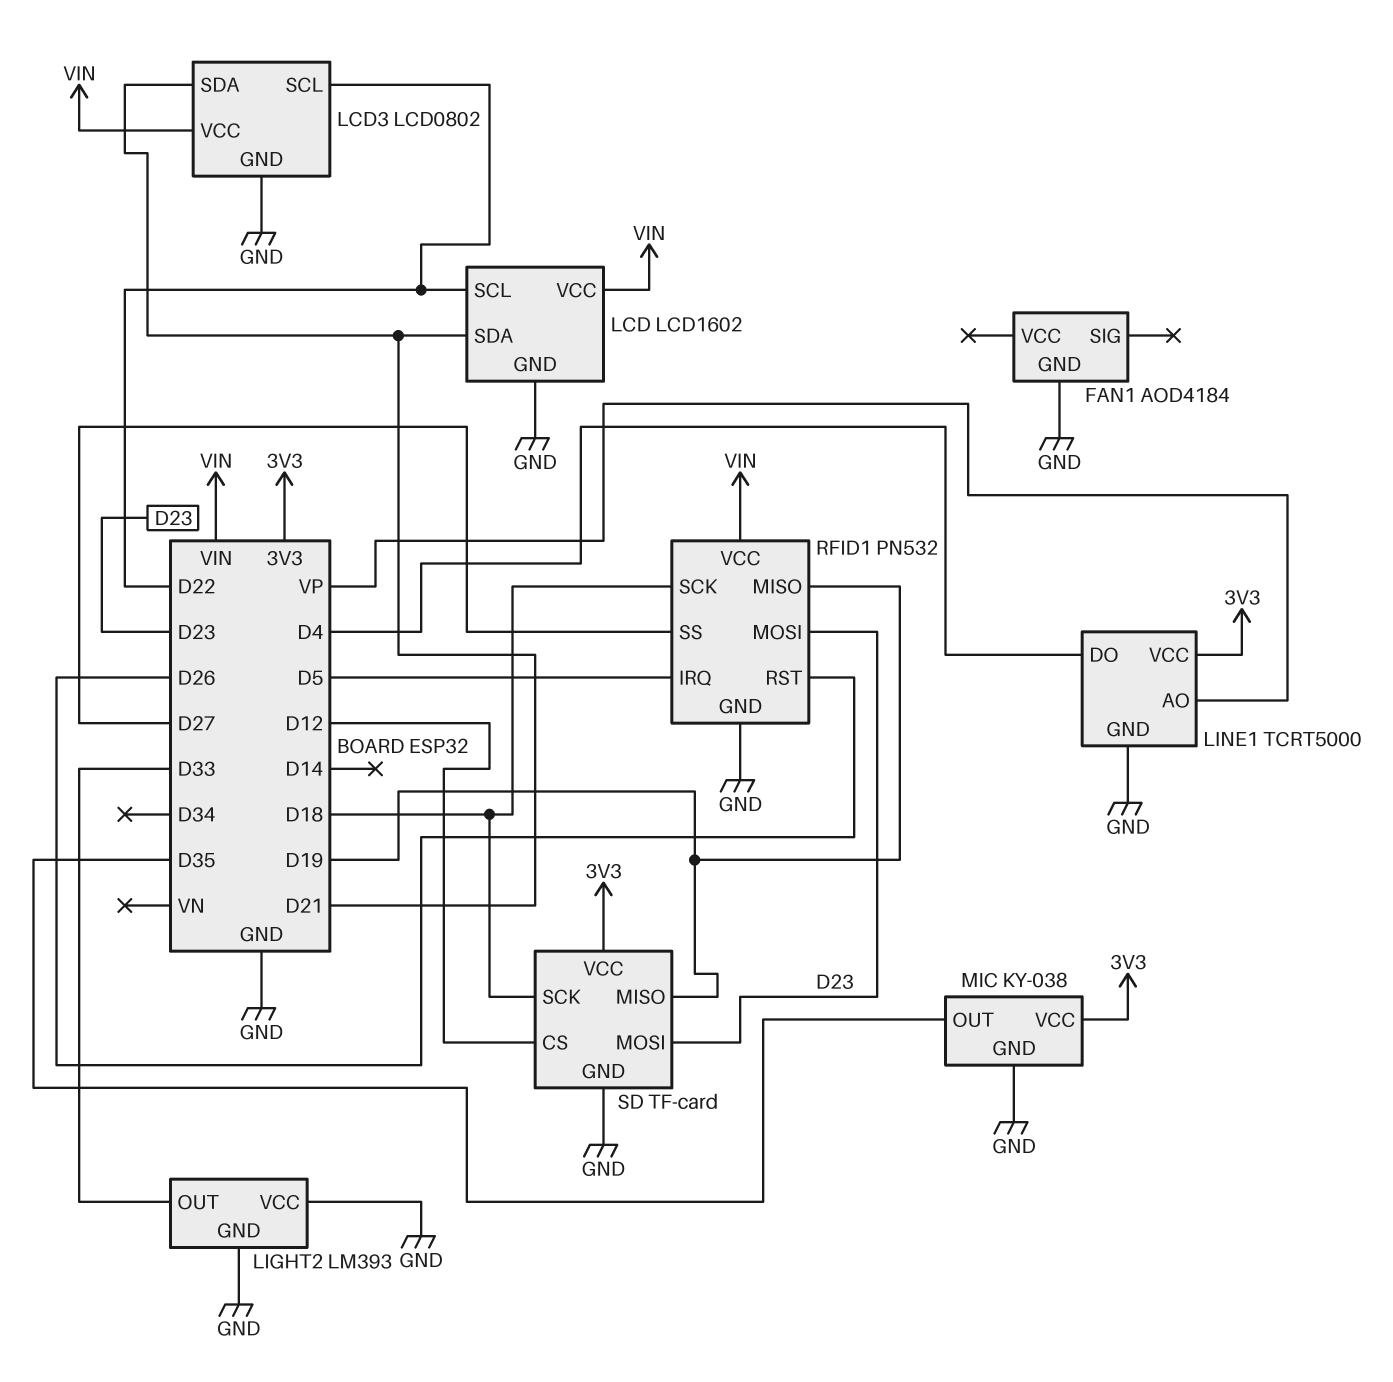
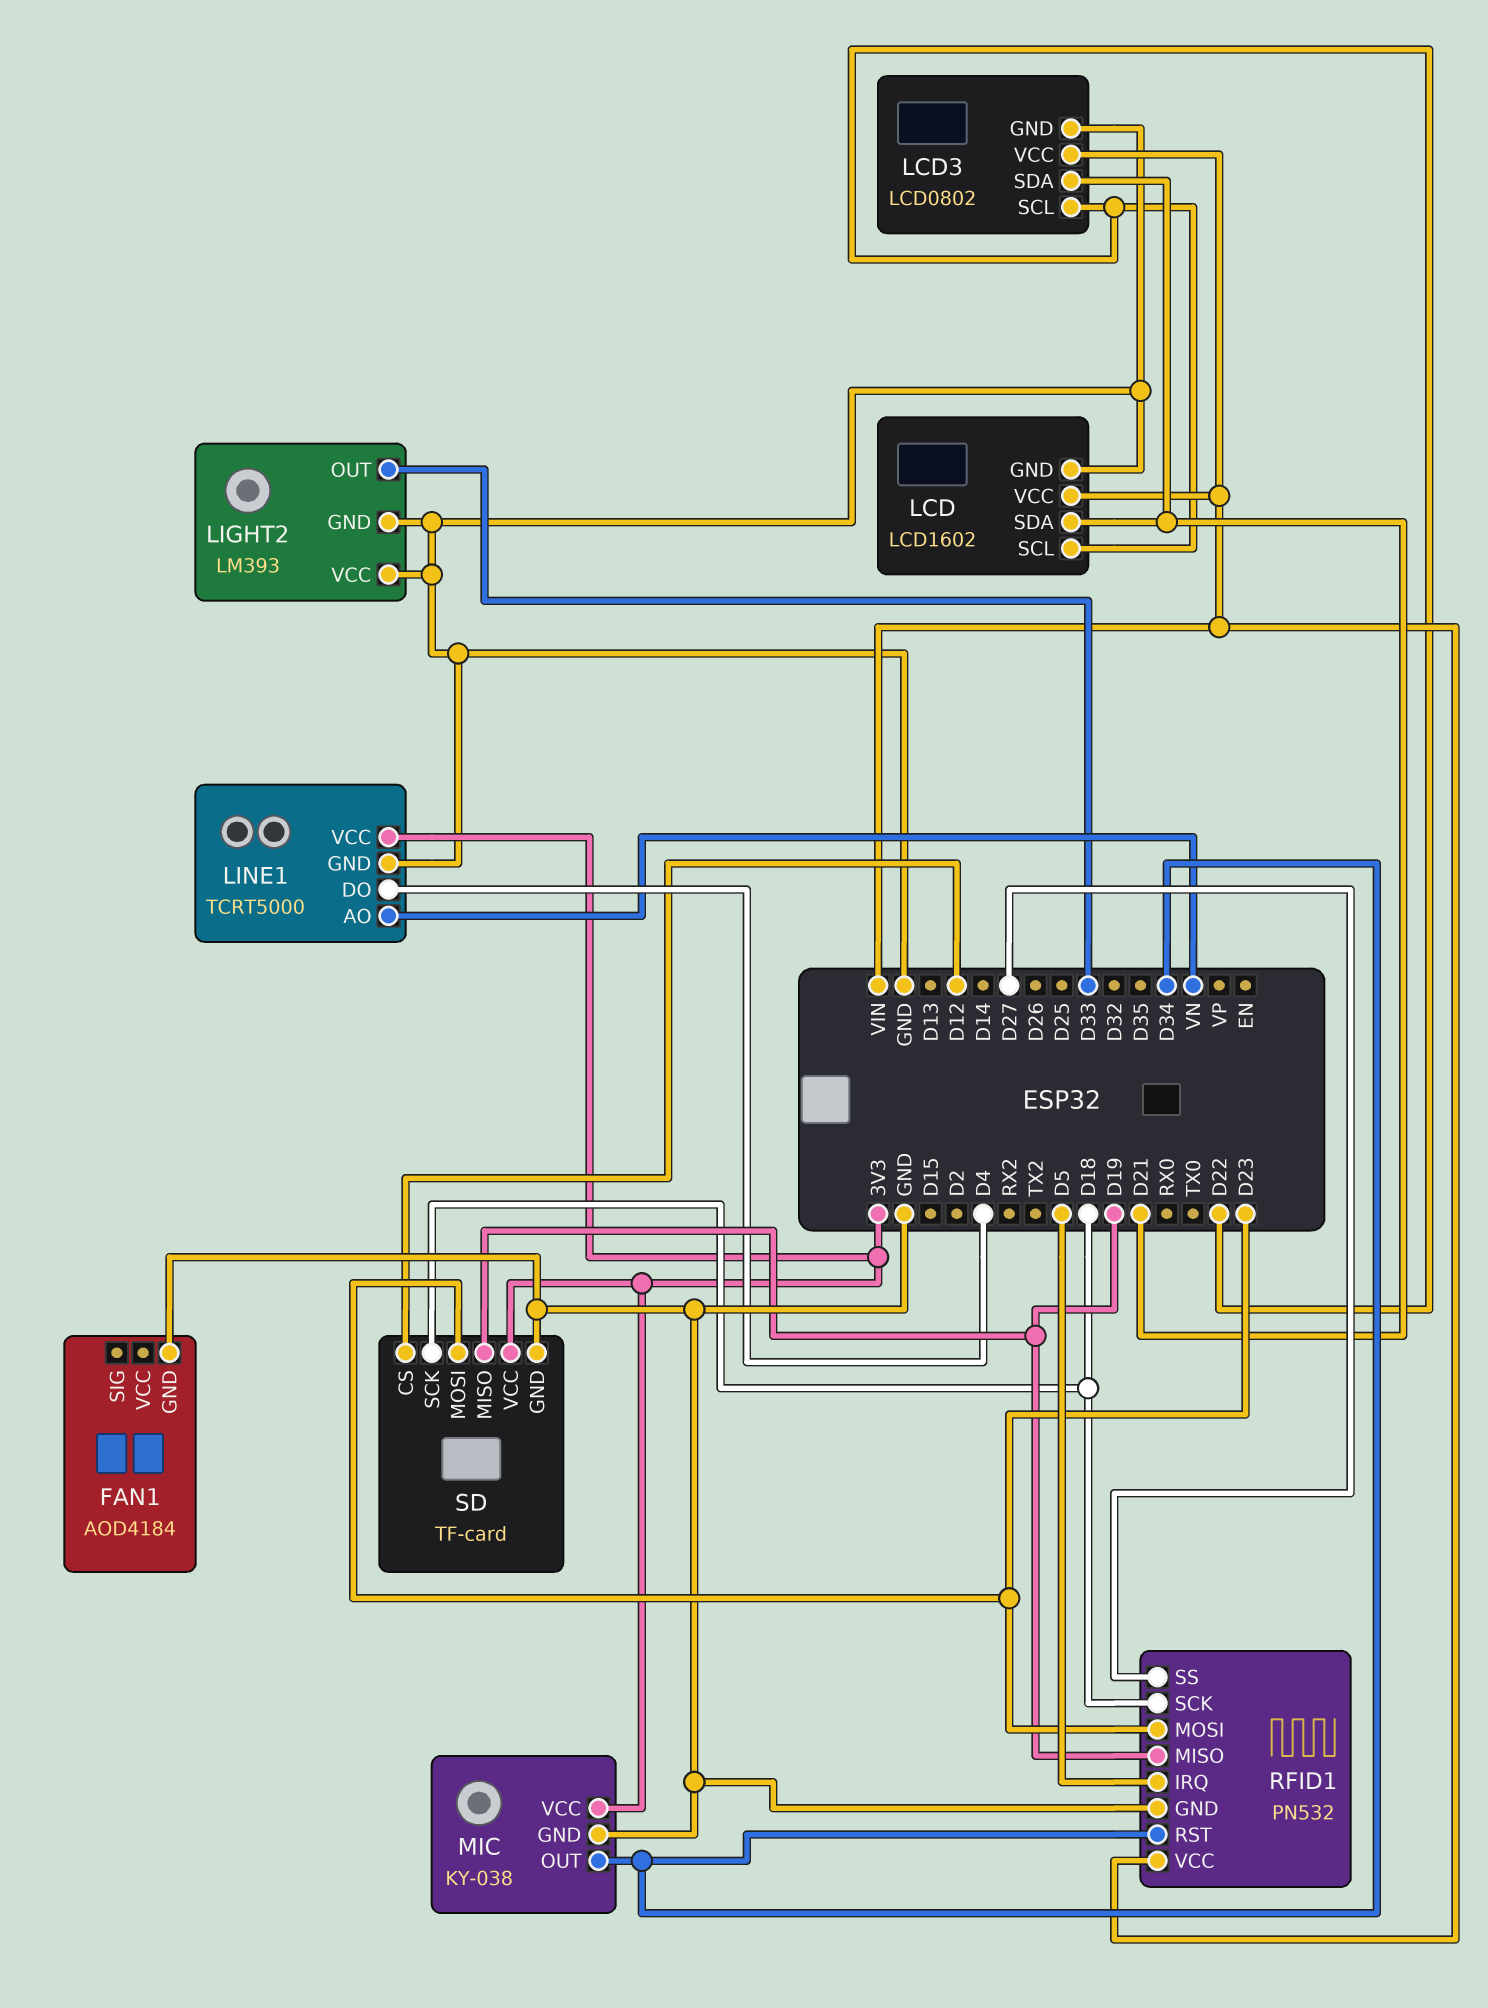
LINE1 pin AO: VP -> VN
MIC pin OUT: D35 -> D34
RFID1 pin RST: D26 -> D34

